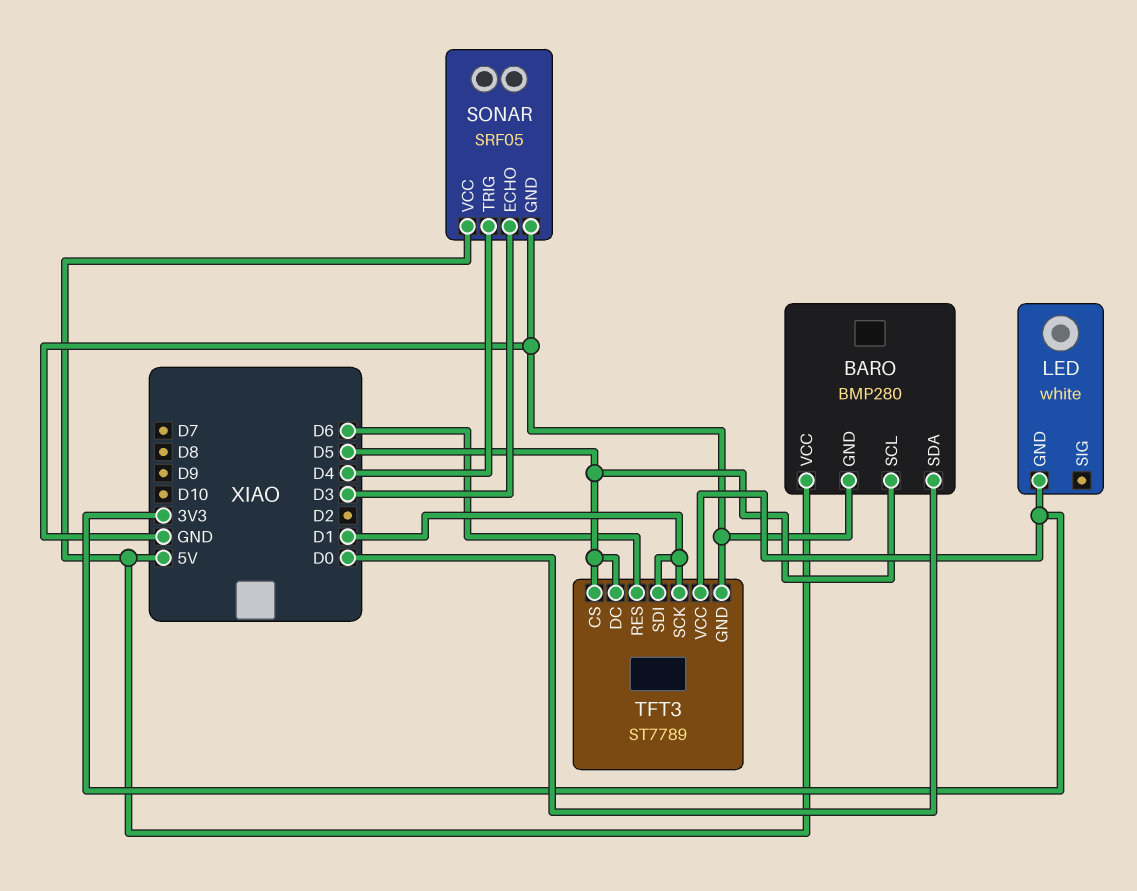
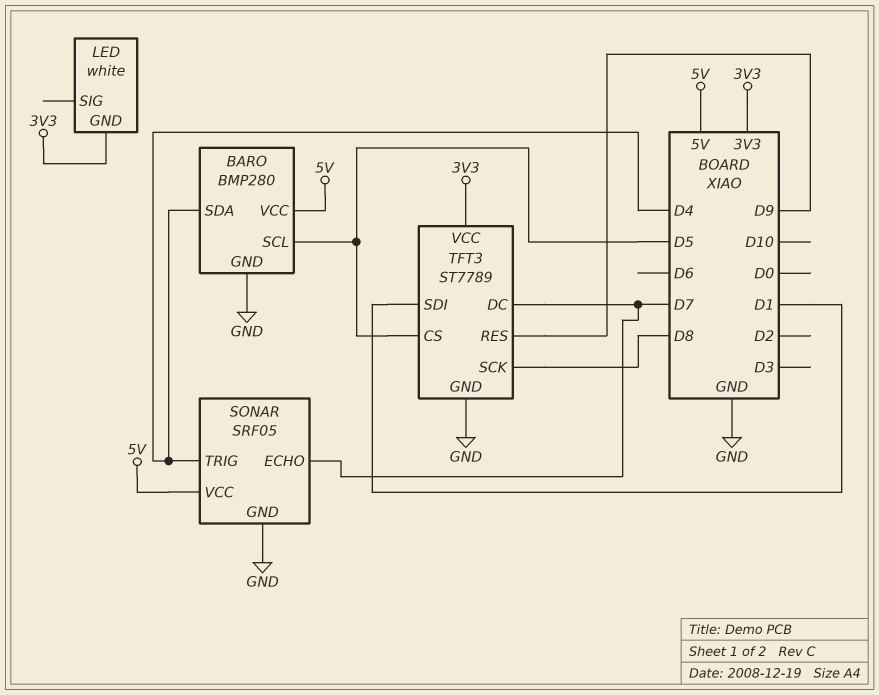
BARO pin SDA: D0 -> D4
SONAR pin ECHO: D3 -> D7
TFT3 pin DC: D5 -> D7
TFT3 pin RES: D6 -> D9
TFT3 pin SCK: D1 -> D8

